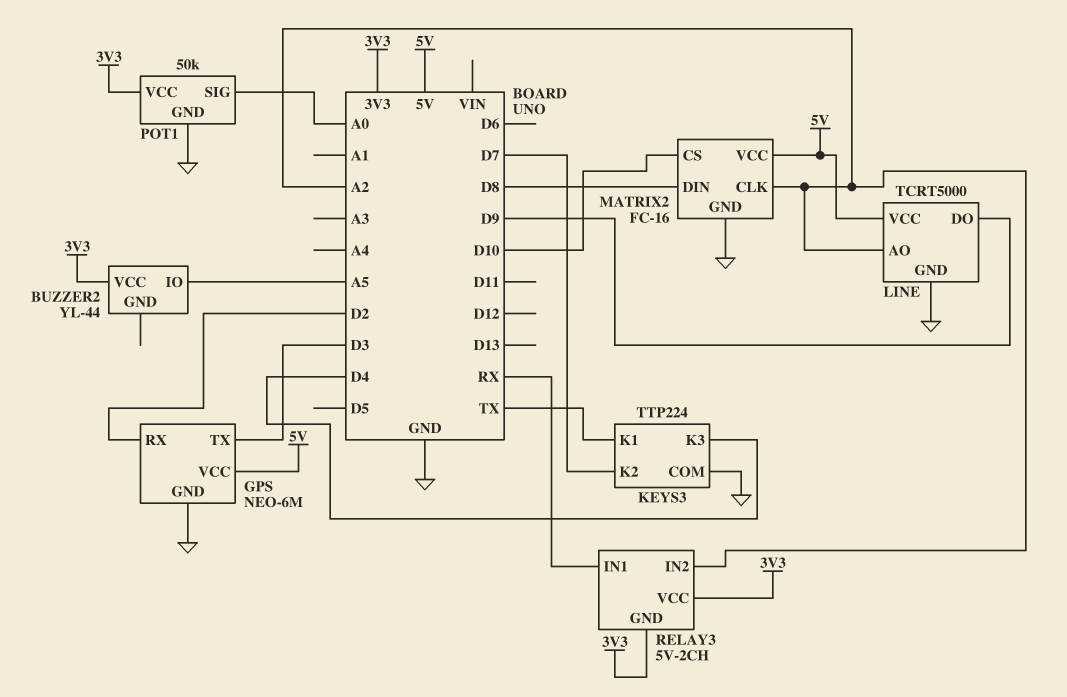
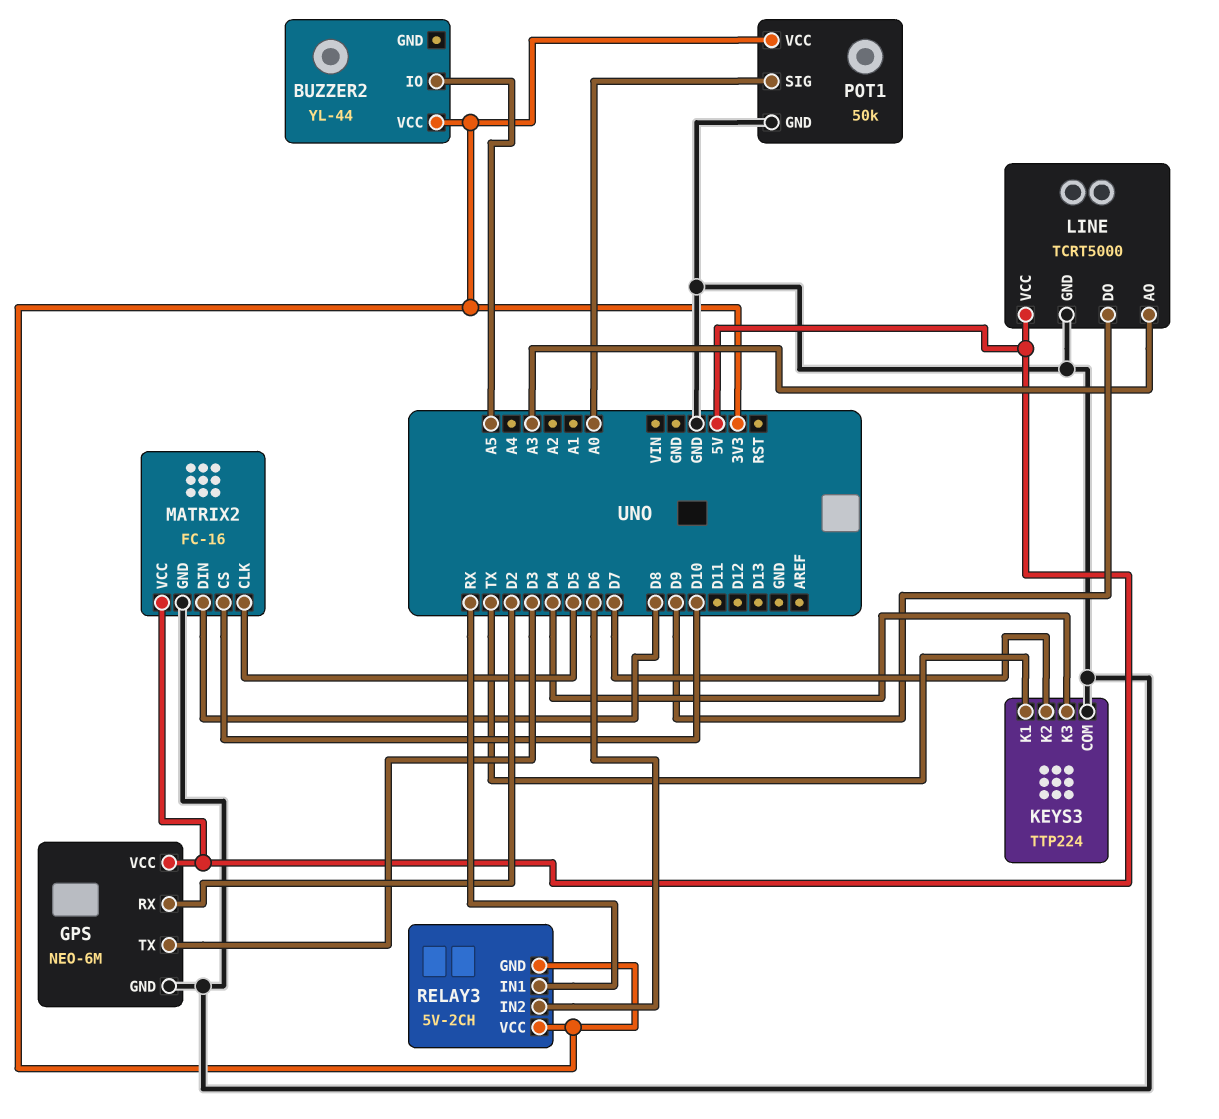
LINE pin AO: A2 -> A3
MATRIX2 pin CLK: A2 -> D5
RELAY3 pin IN2: A2 -> D6

